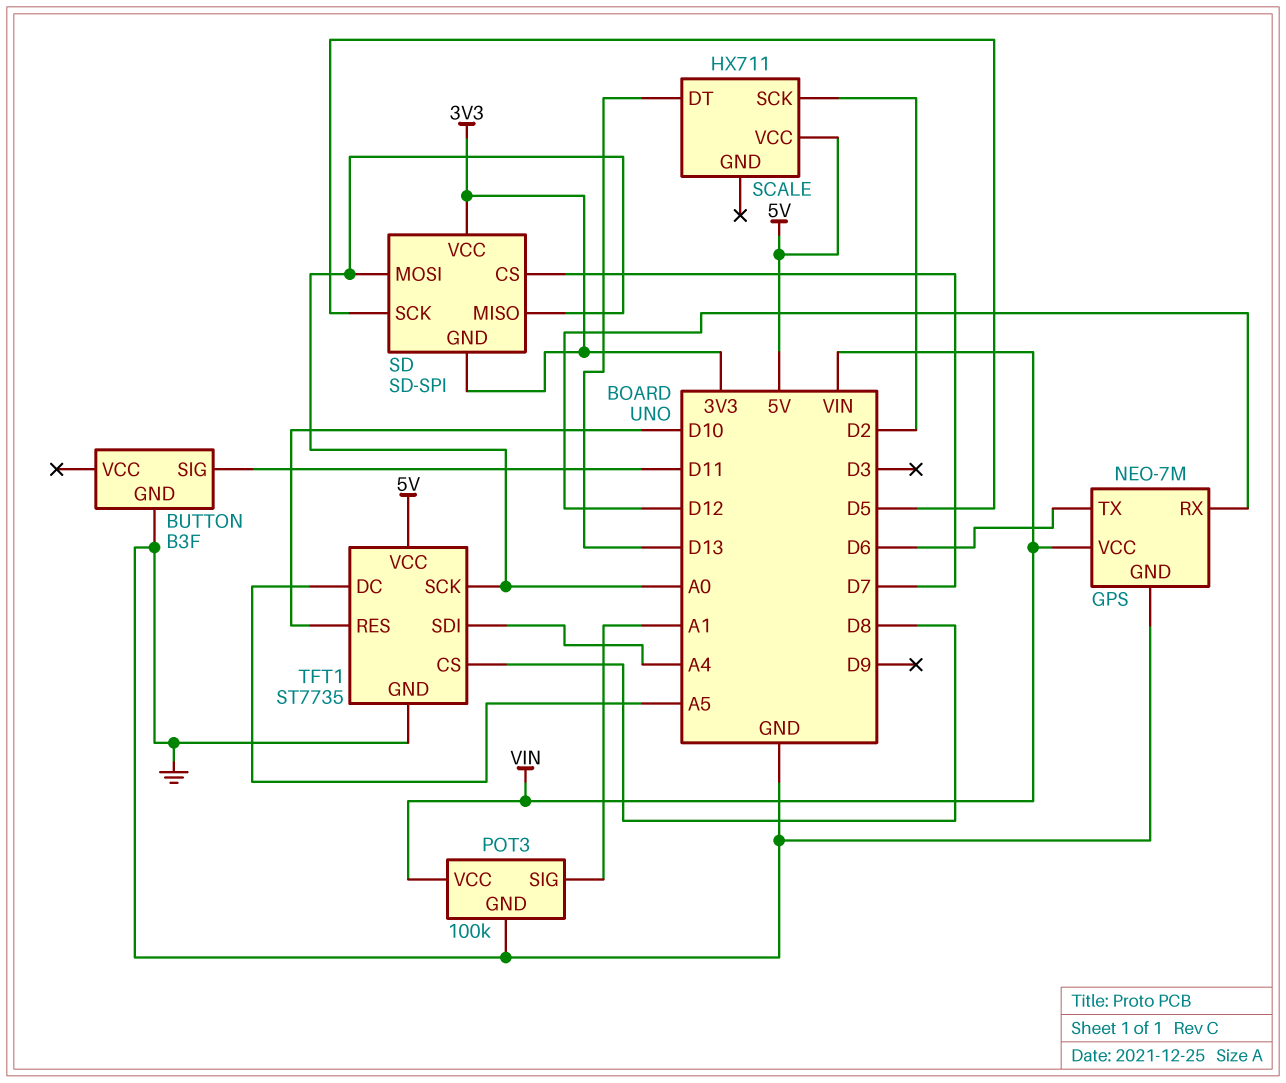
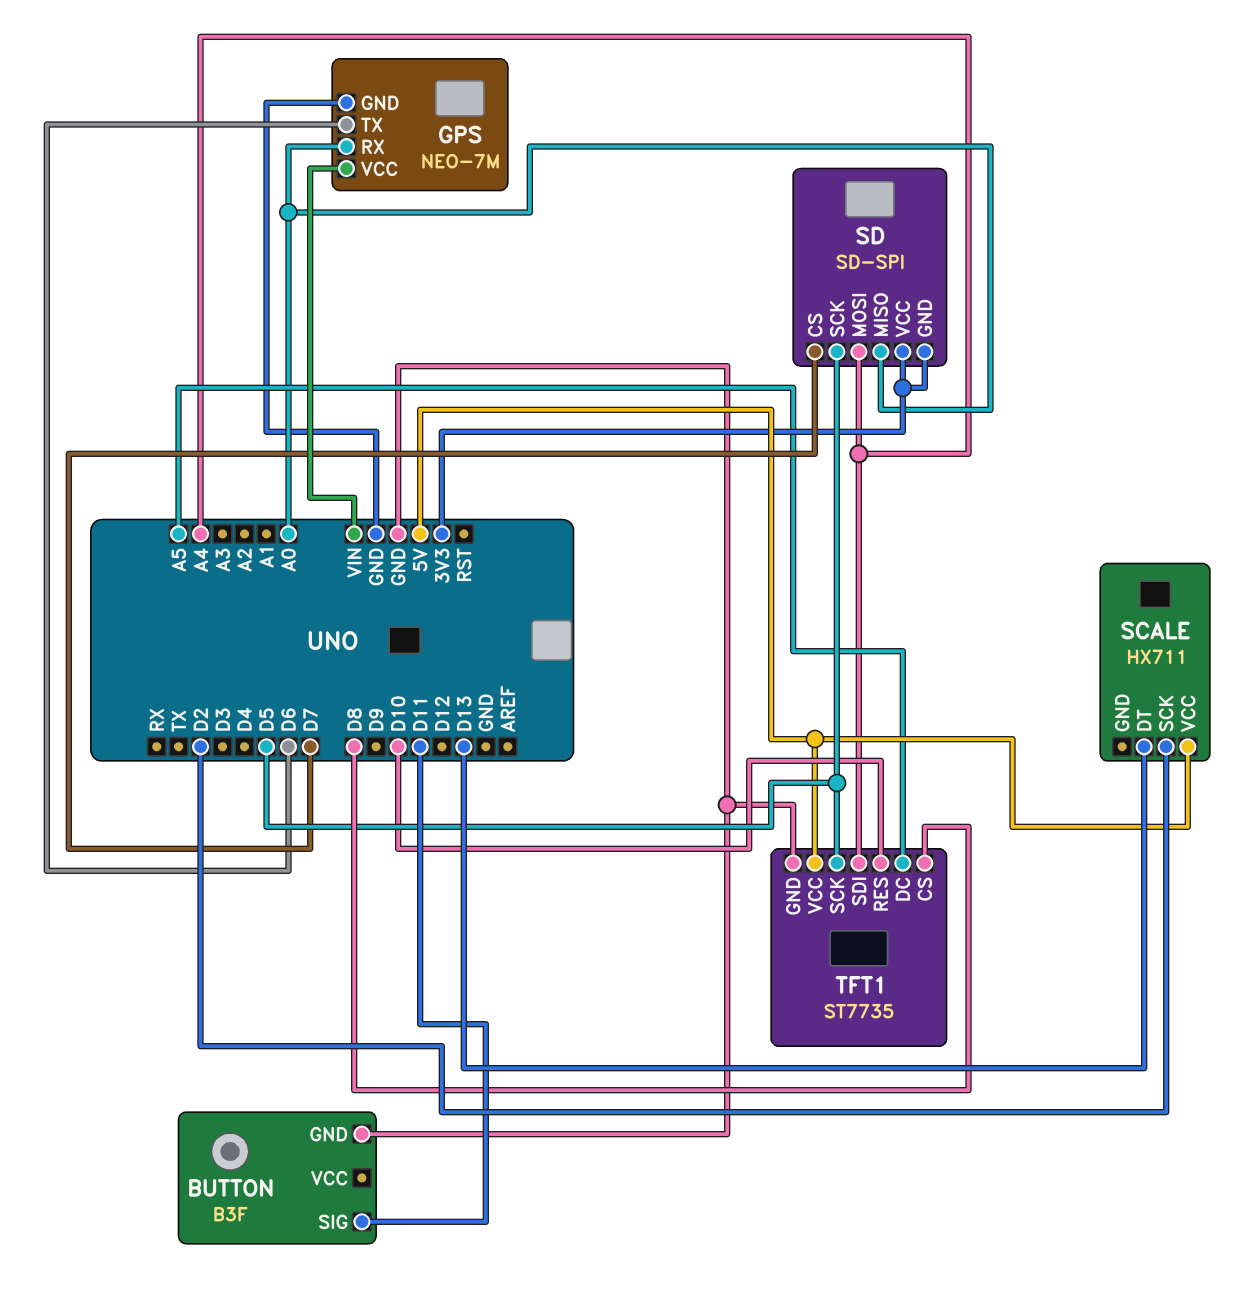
GPS pin RX: D12 -> A0
POT3: 100k -> none
POT3 pin GND: GND -> none
POT3 pin SIG: A1 -> none
POT3 pin VCC: VIN -> none
SD pin MOSI: A0 -> A4
TFT1 pin SCK: A0 -> D5

